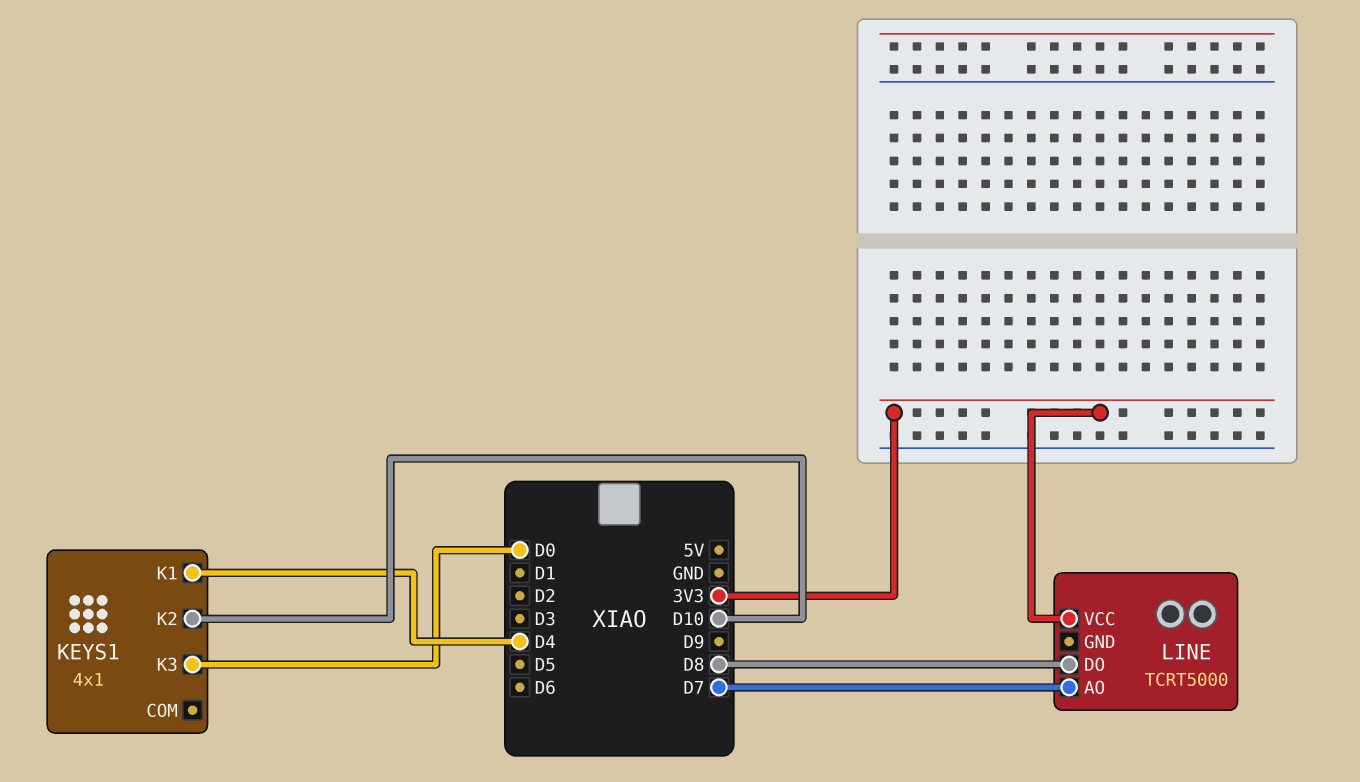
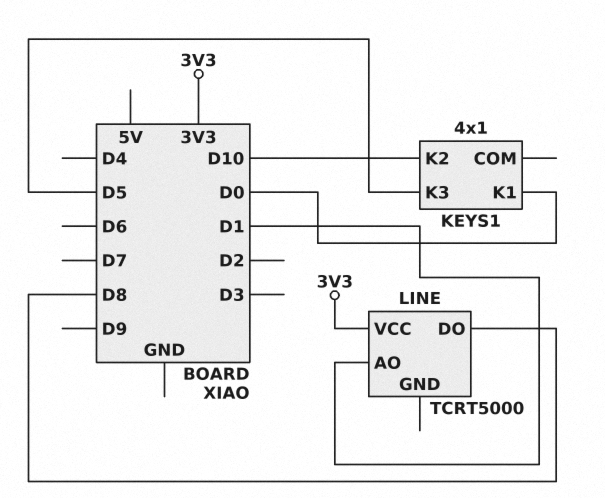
KEYS1 pin K1: D4 -> D0
KEYS1 pin K3: D0 -> D5
LINE pin AO: D7 -> D1

